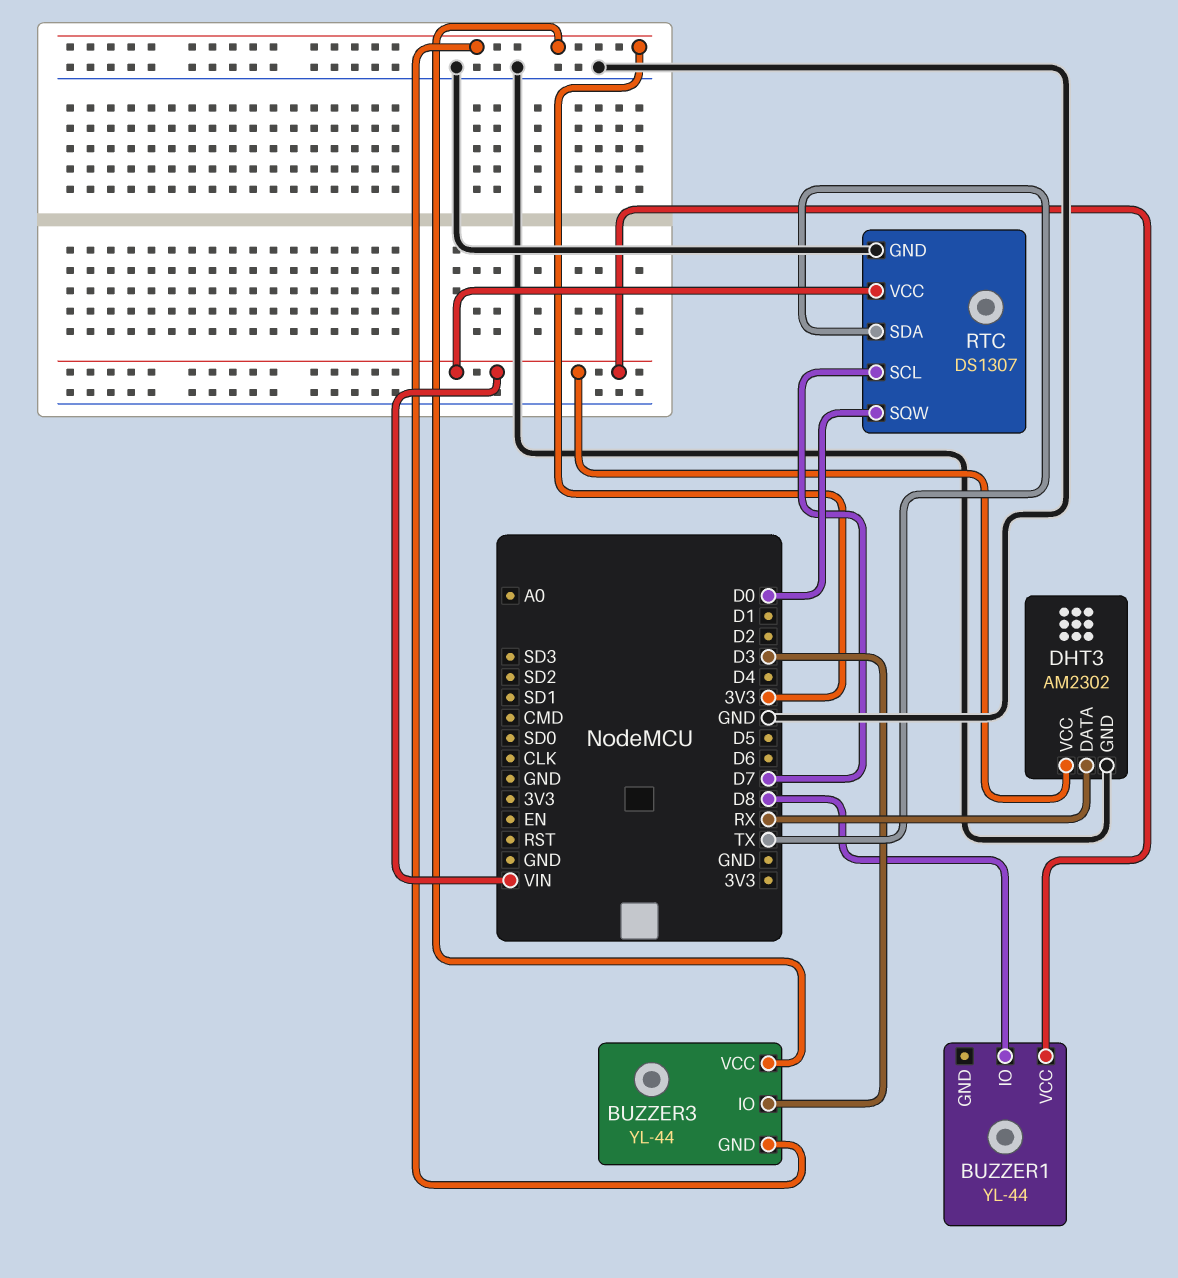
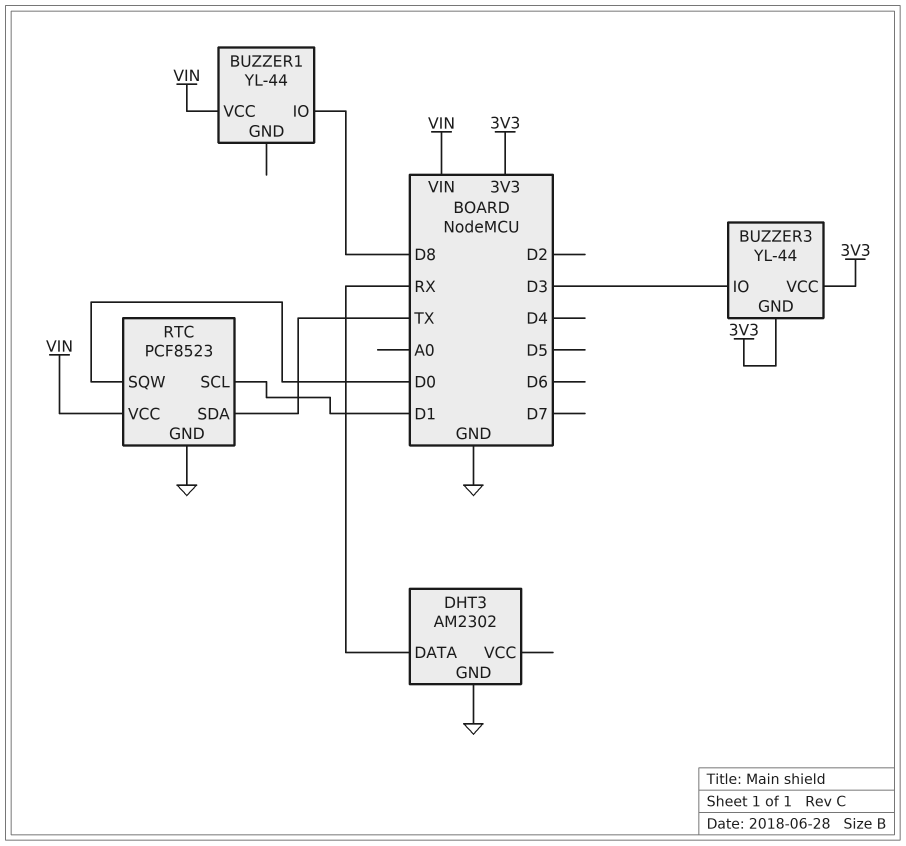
DHT3 pin VCC: VIN -> none
RTC: DS1307 -> PCF8523
RTC pin SCL: D7 -> D1

